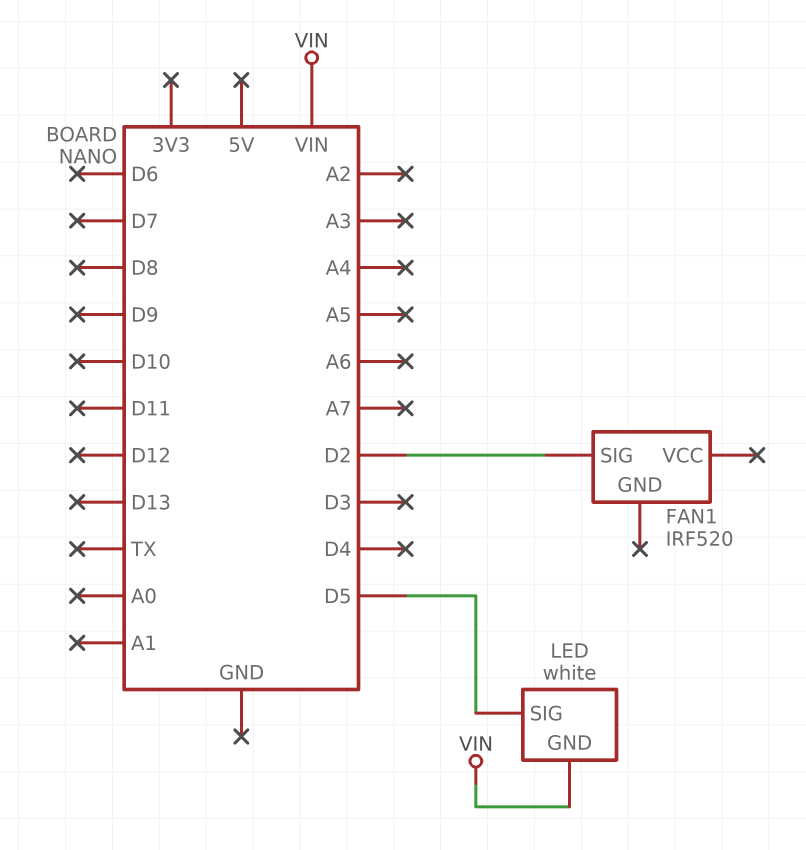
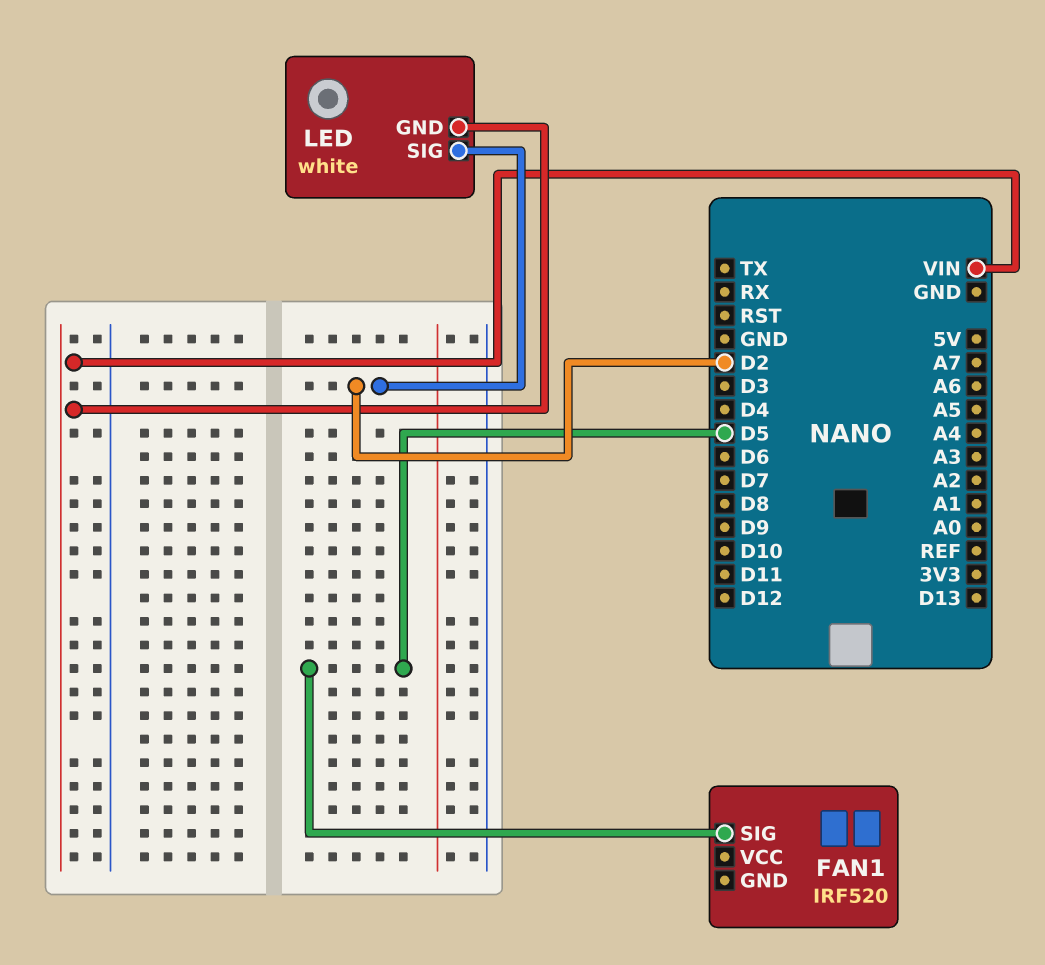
FAN1 pin SIG: D2 -> D5
LED pin SIG: D5 -> D2

